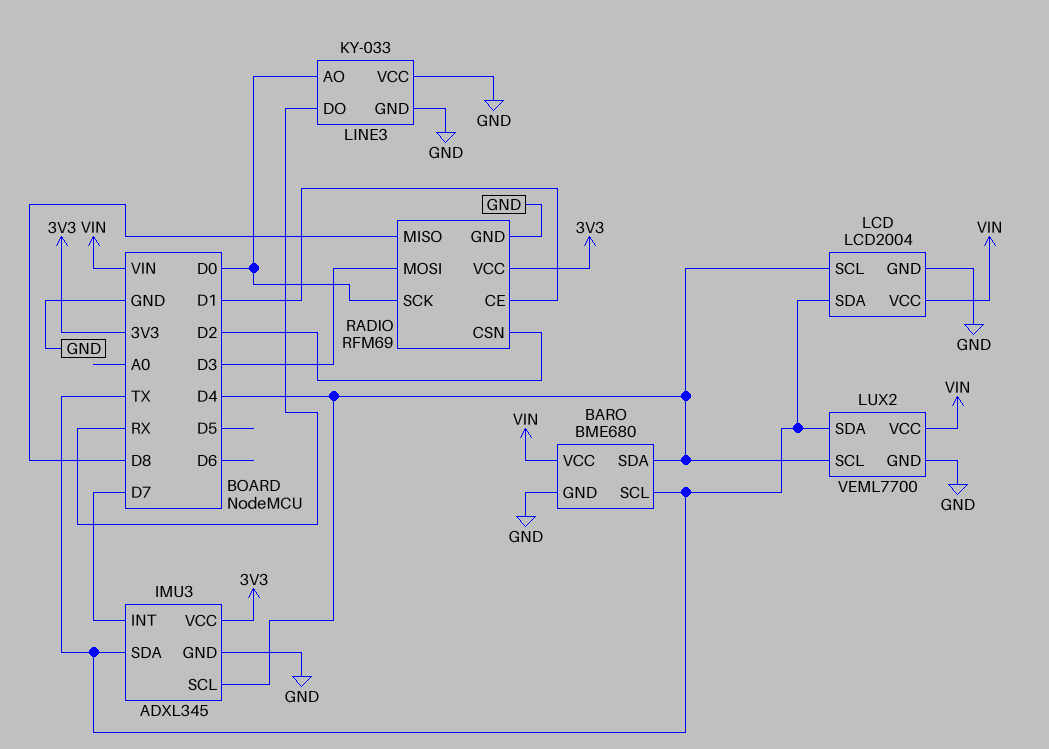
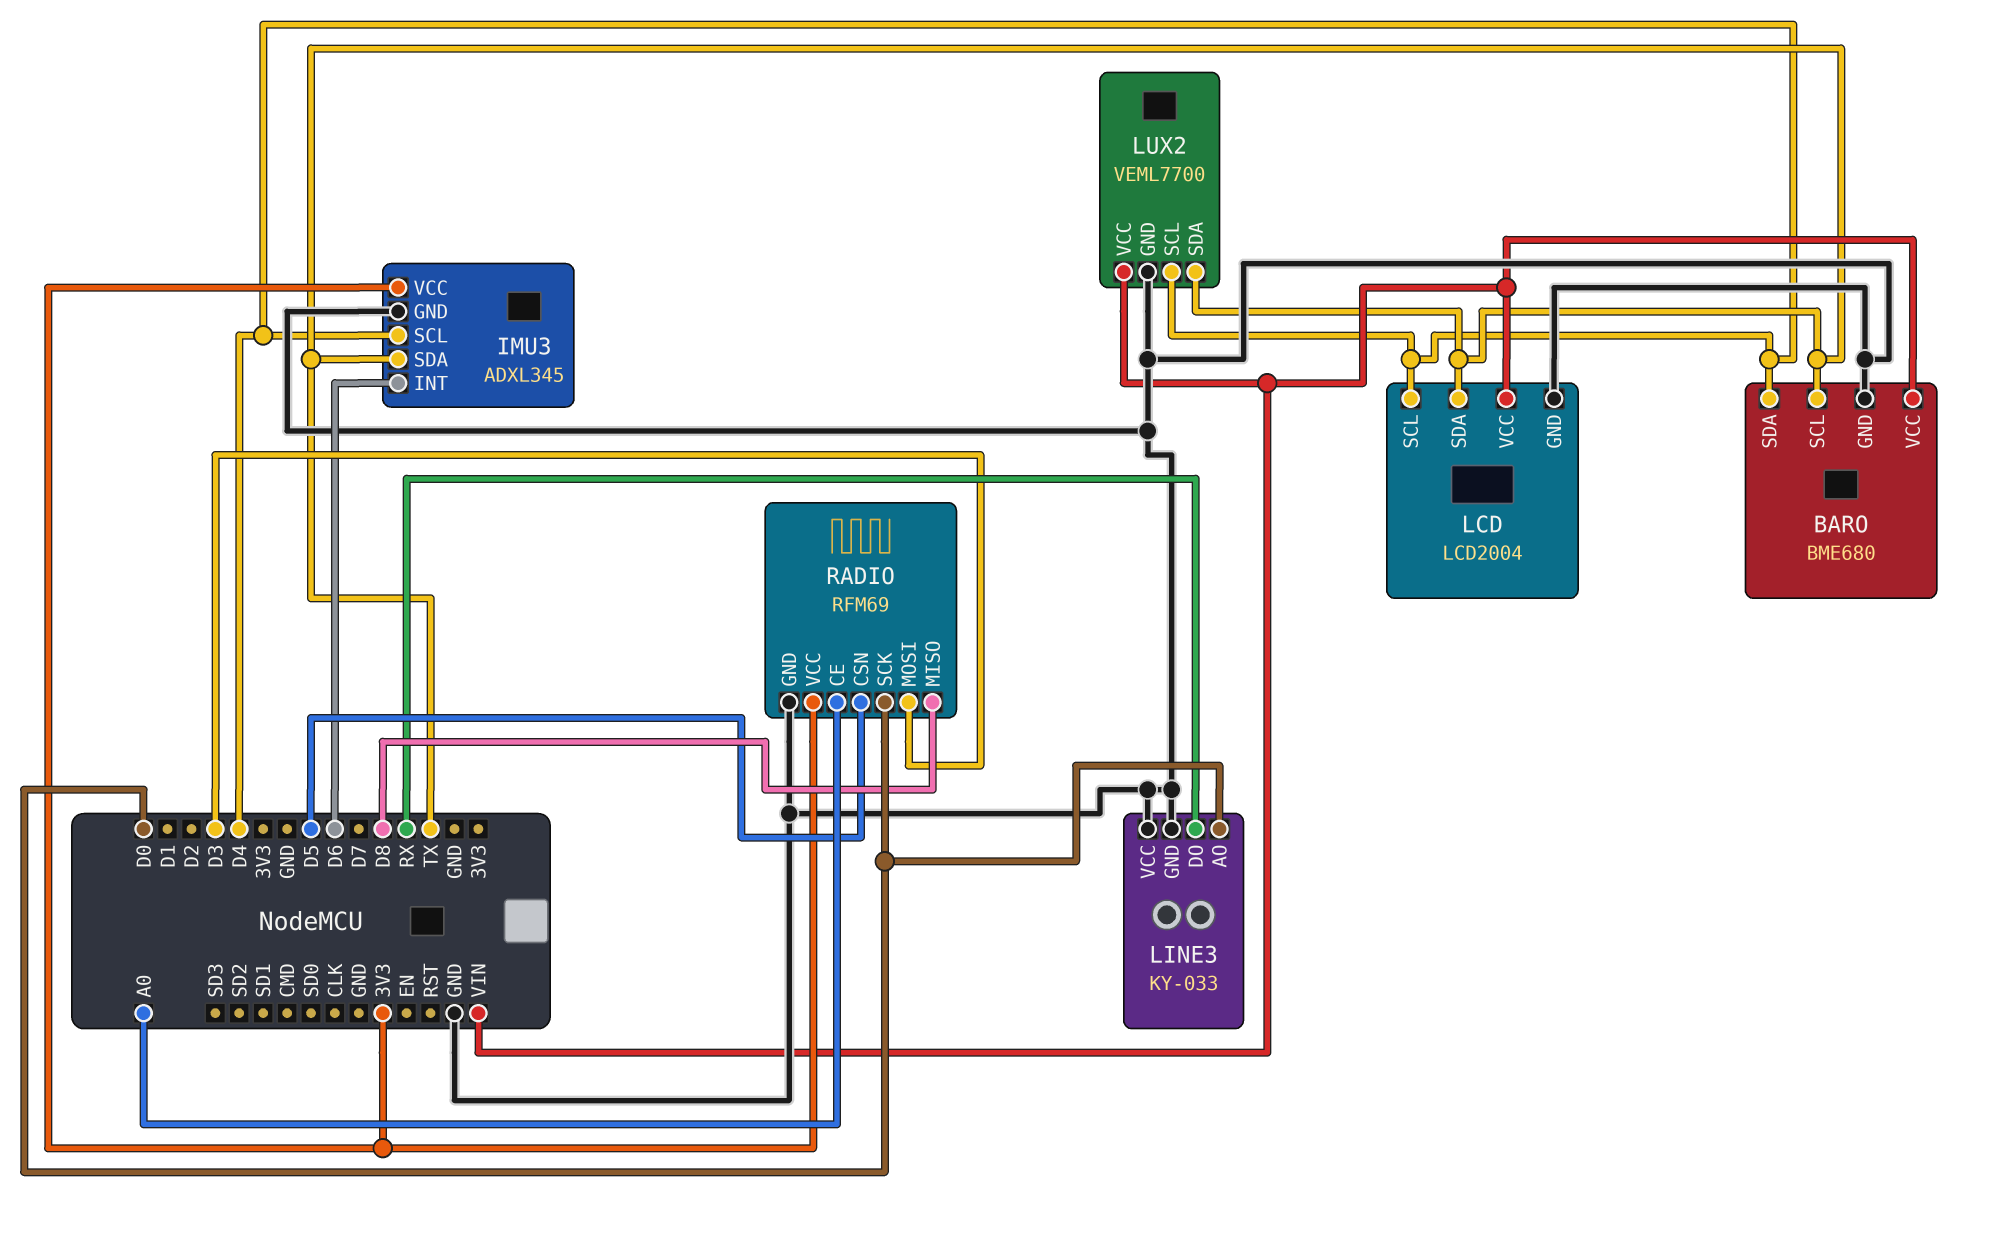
IMU3 pin INT: D7 -> D6
RADIO pin CE: D1 -> A0
RADIO pin CSN: D2 -> D5

